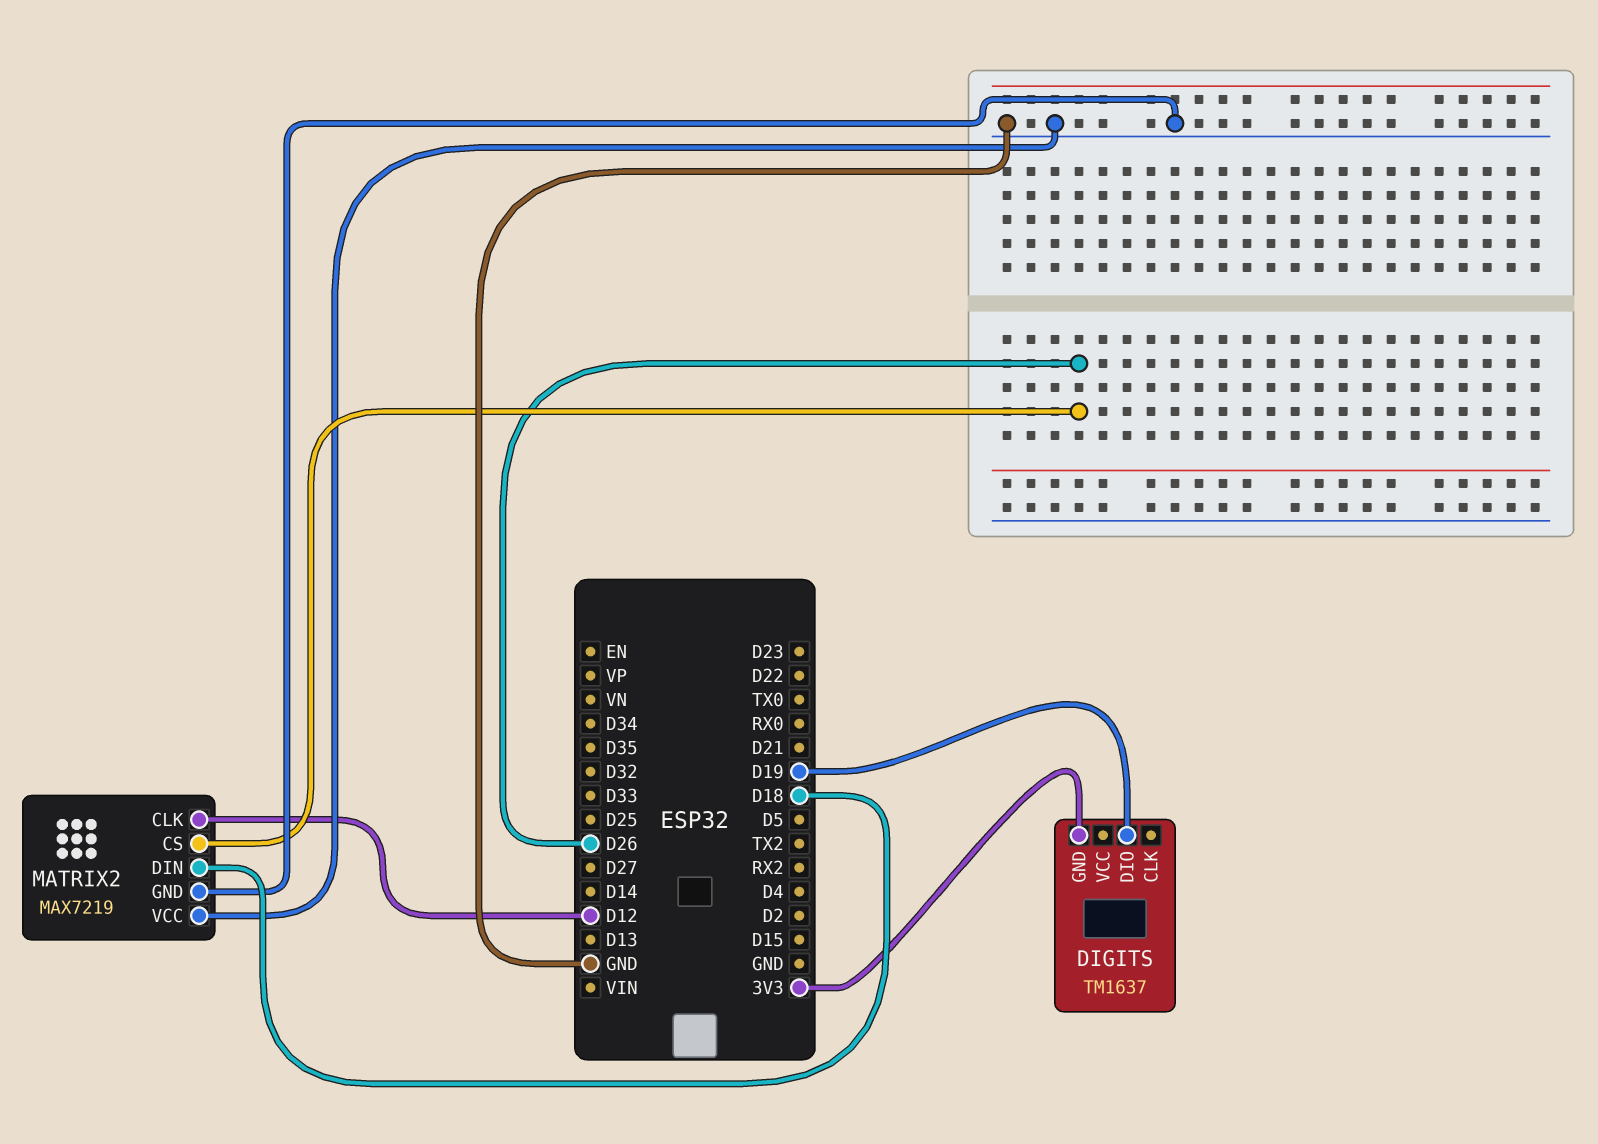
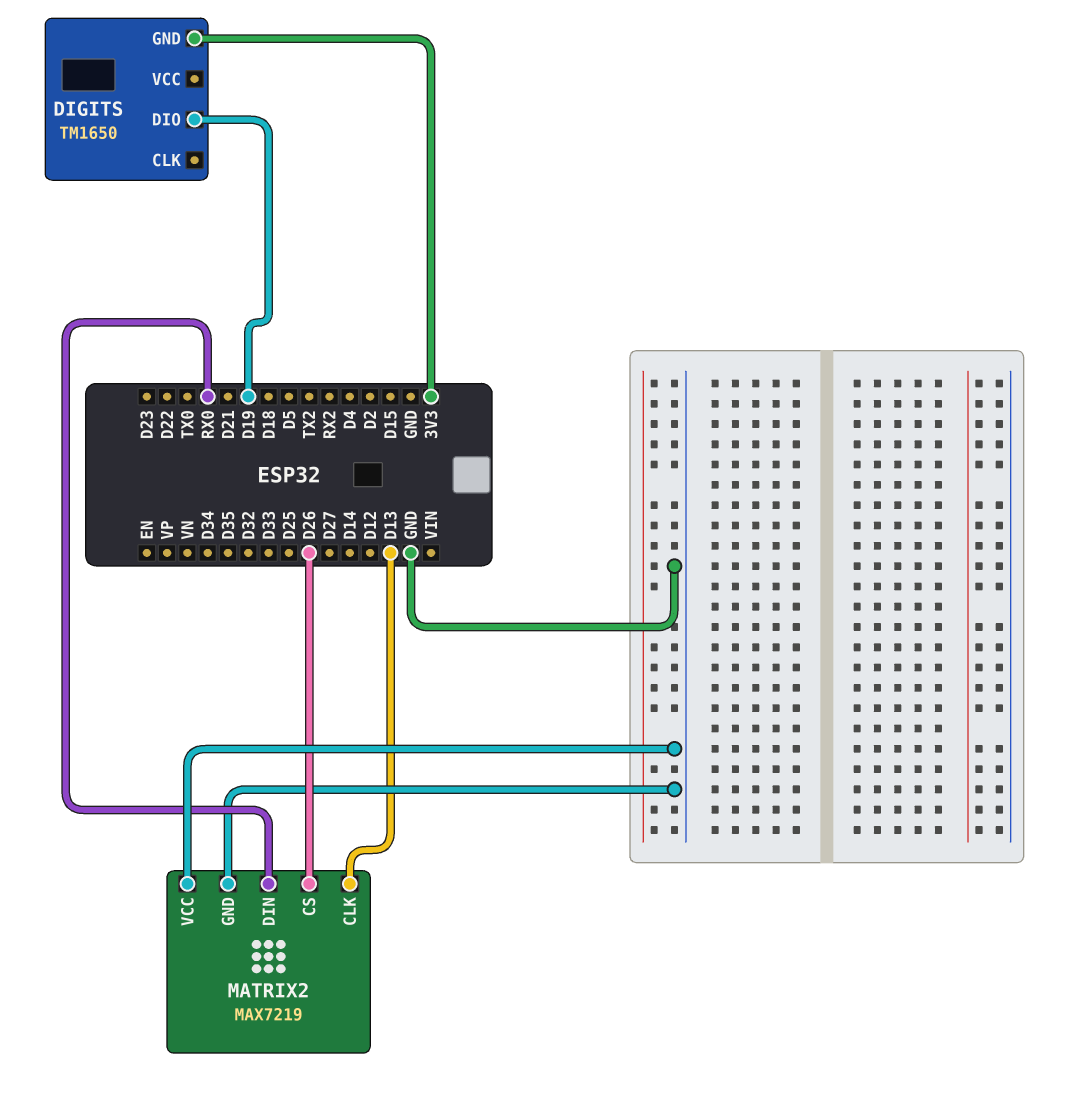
DIGITS: TM1637 -> TM1650
MATRIX2 pin CLK: D12 -> D13
MATRIX2 pin DIN: D18 -> RX0

